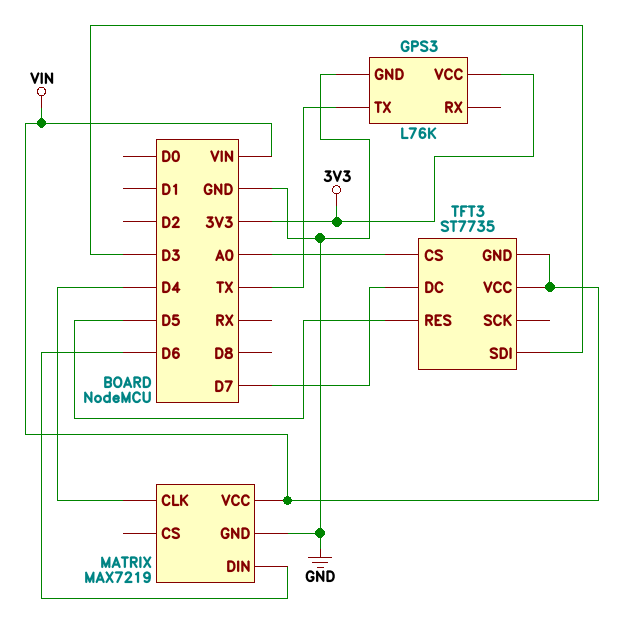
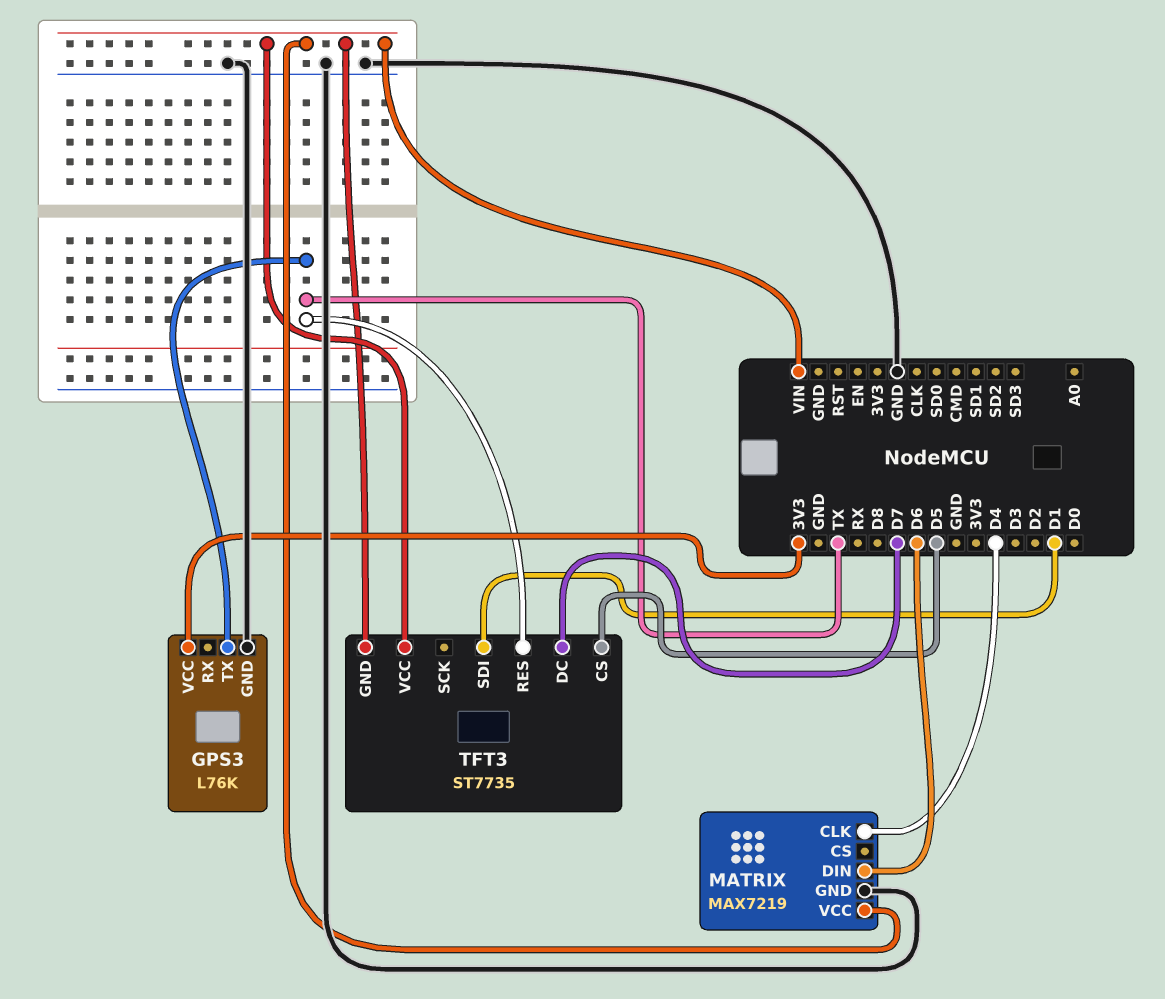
TFT3 pin CS: A0 -> D5
TFT3 pin RES: D5 -> TX
TFT3 pin SDI: D3 -> D1

